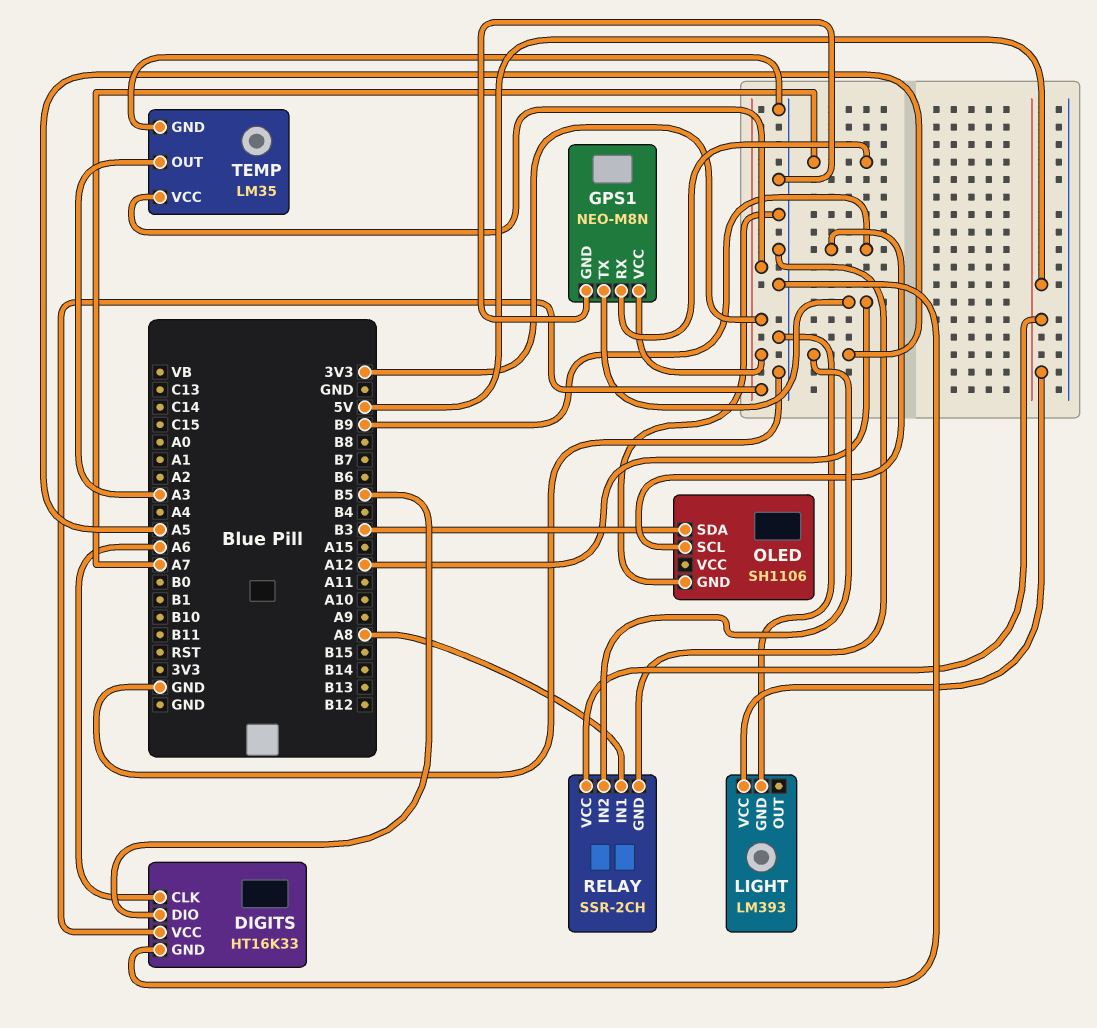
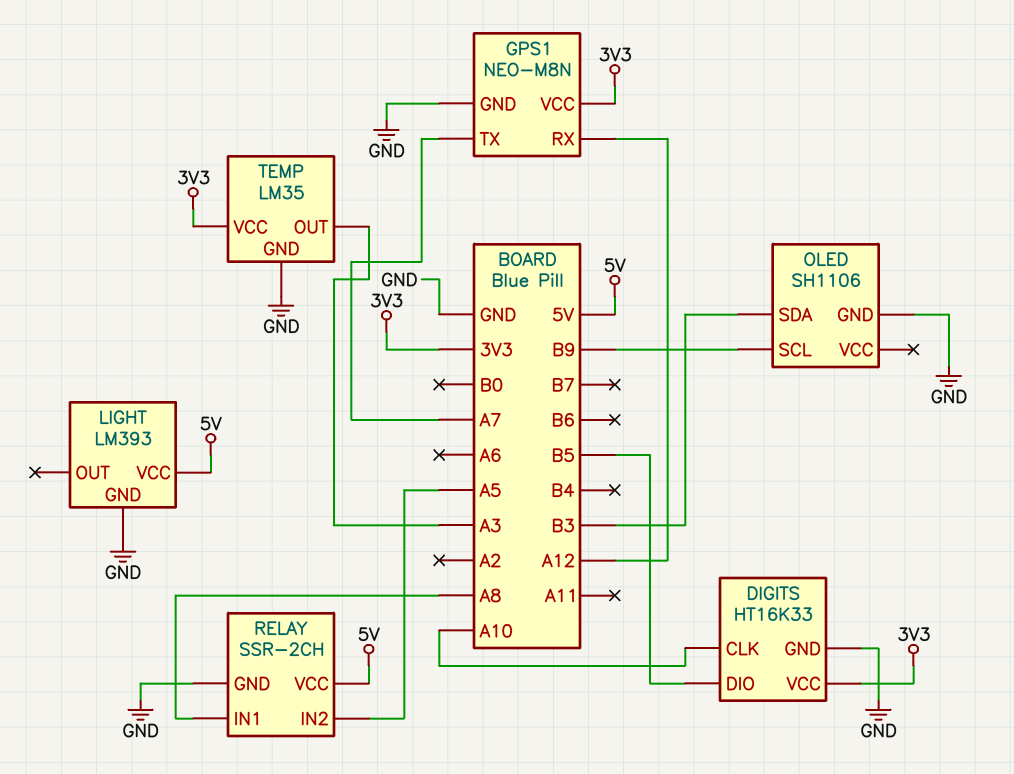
DIGITS pin CLK: A6 -> A10
GPS1 pin RX: A7 -> A12
GPS1 pin TX: A12 -> A7

